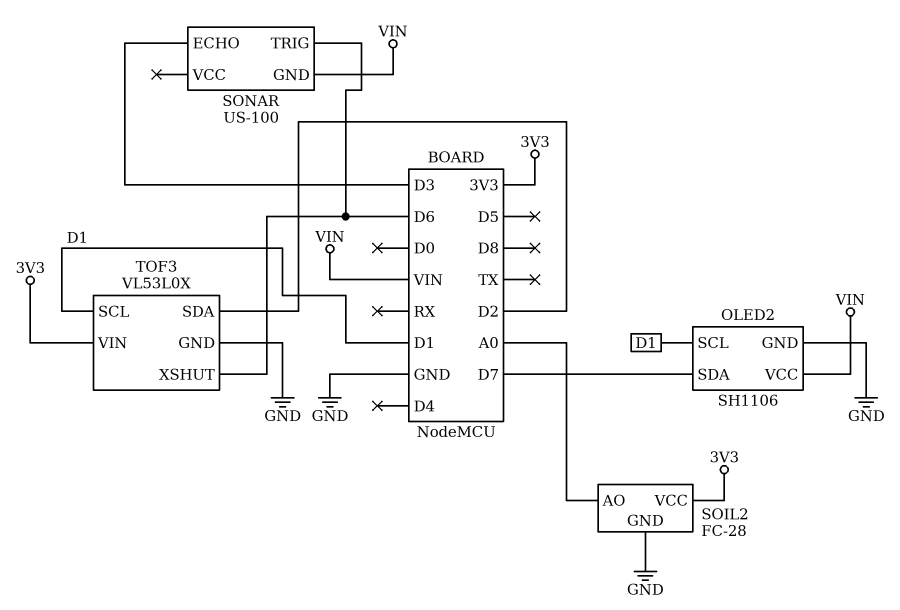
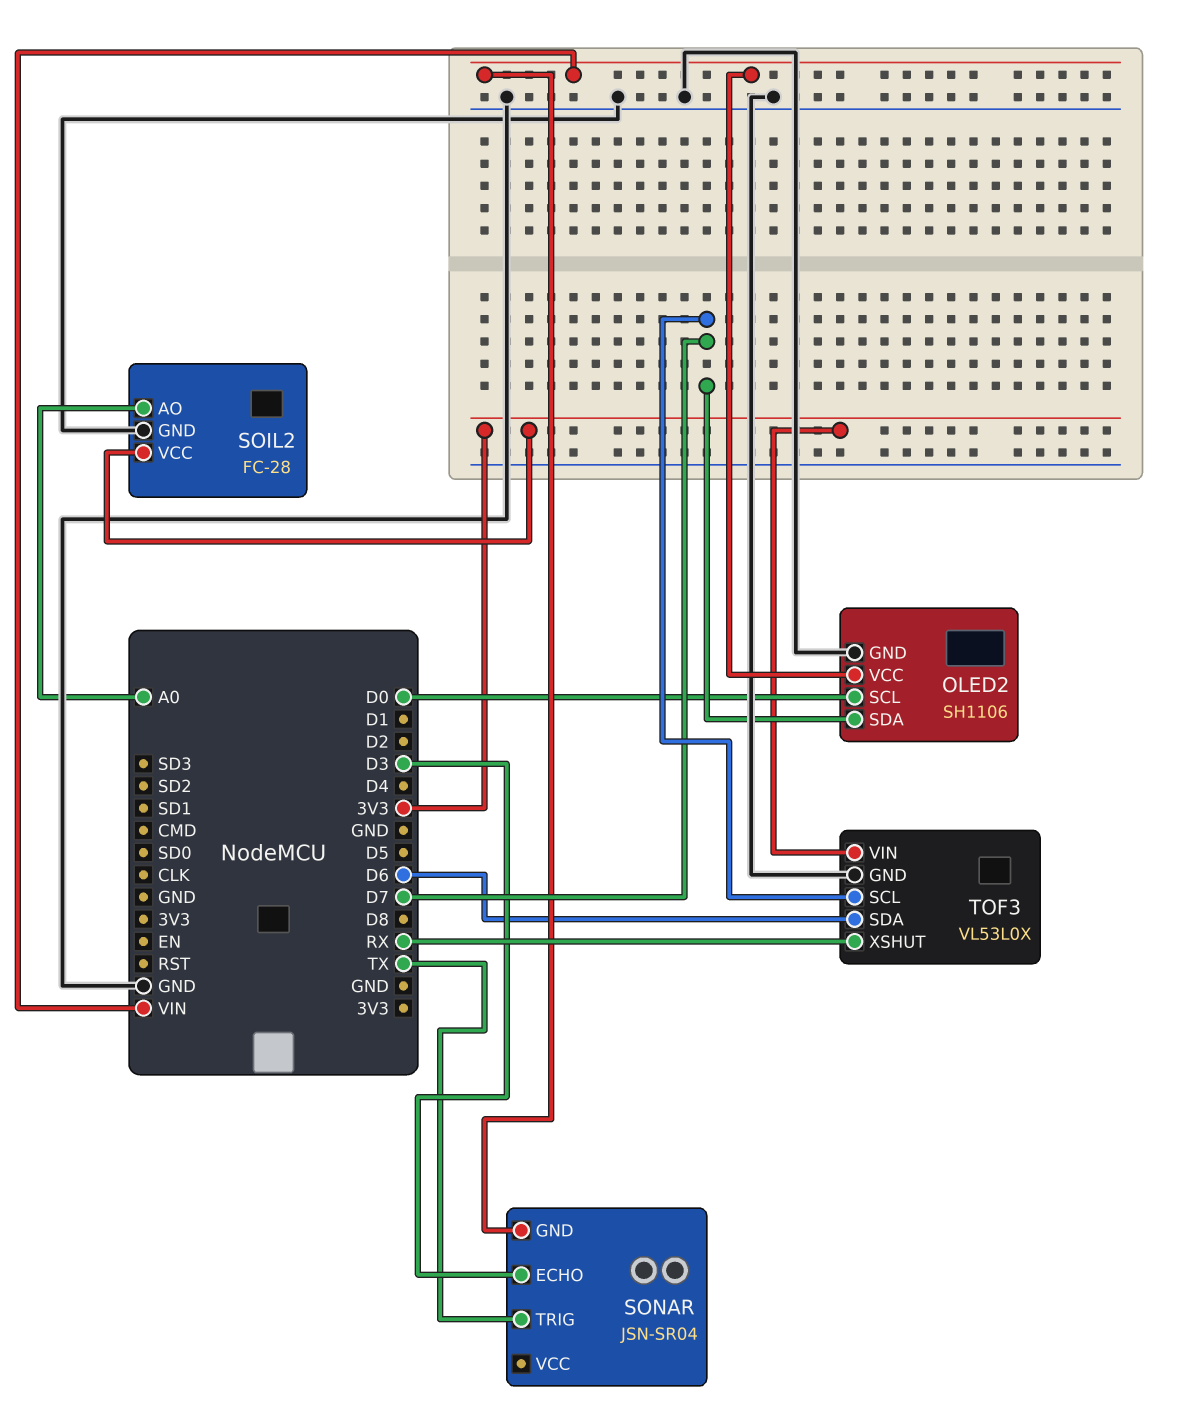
OLED2 pin SCL: D1 -> D0
SONAR: US-100 -> JSN-SR04
SONAR pin TRIG: D6 -> TX
TOF3 pin SCL: D1 -> D7
TOF3 pin SDA: D2 -> D6
TOF3 pin XSHUT: D6 -> RX

